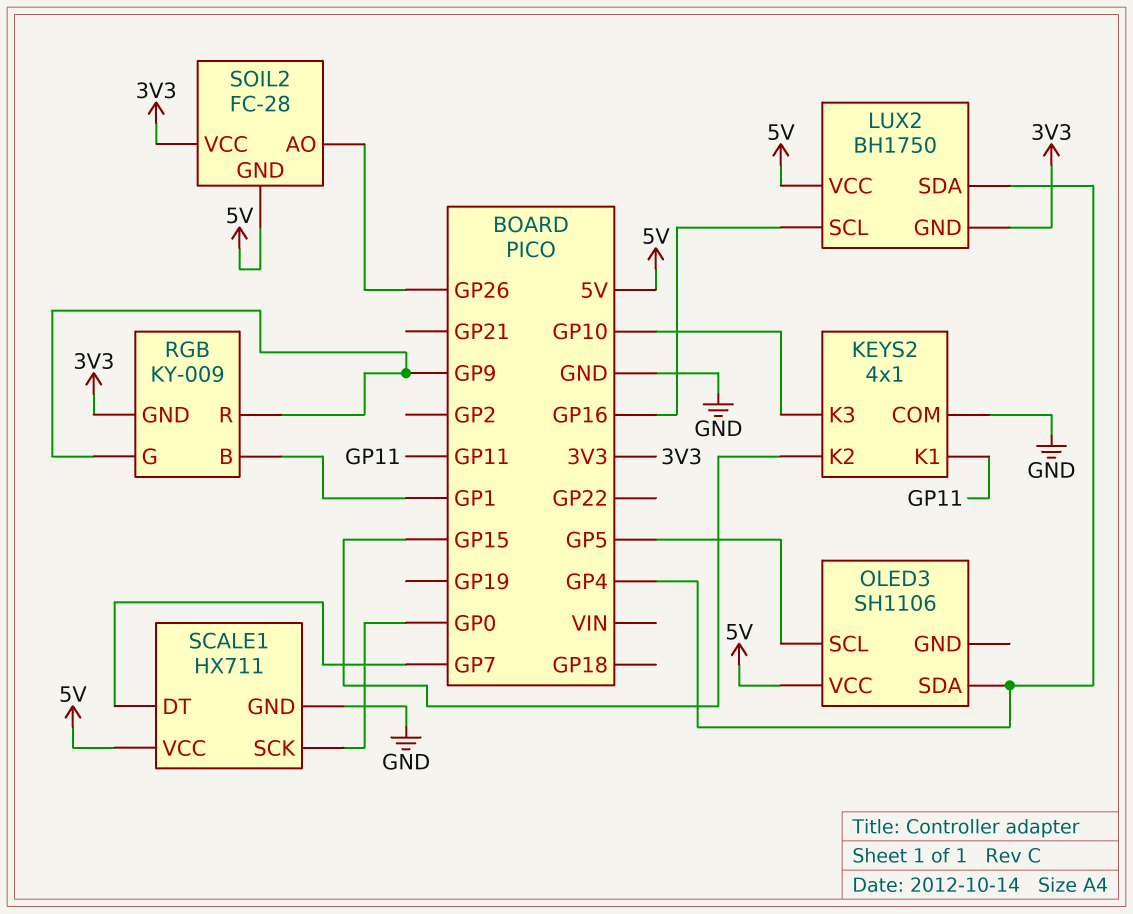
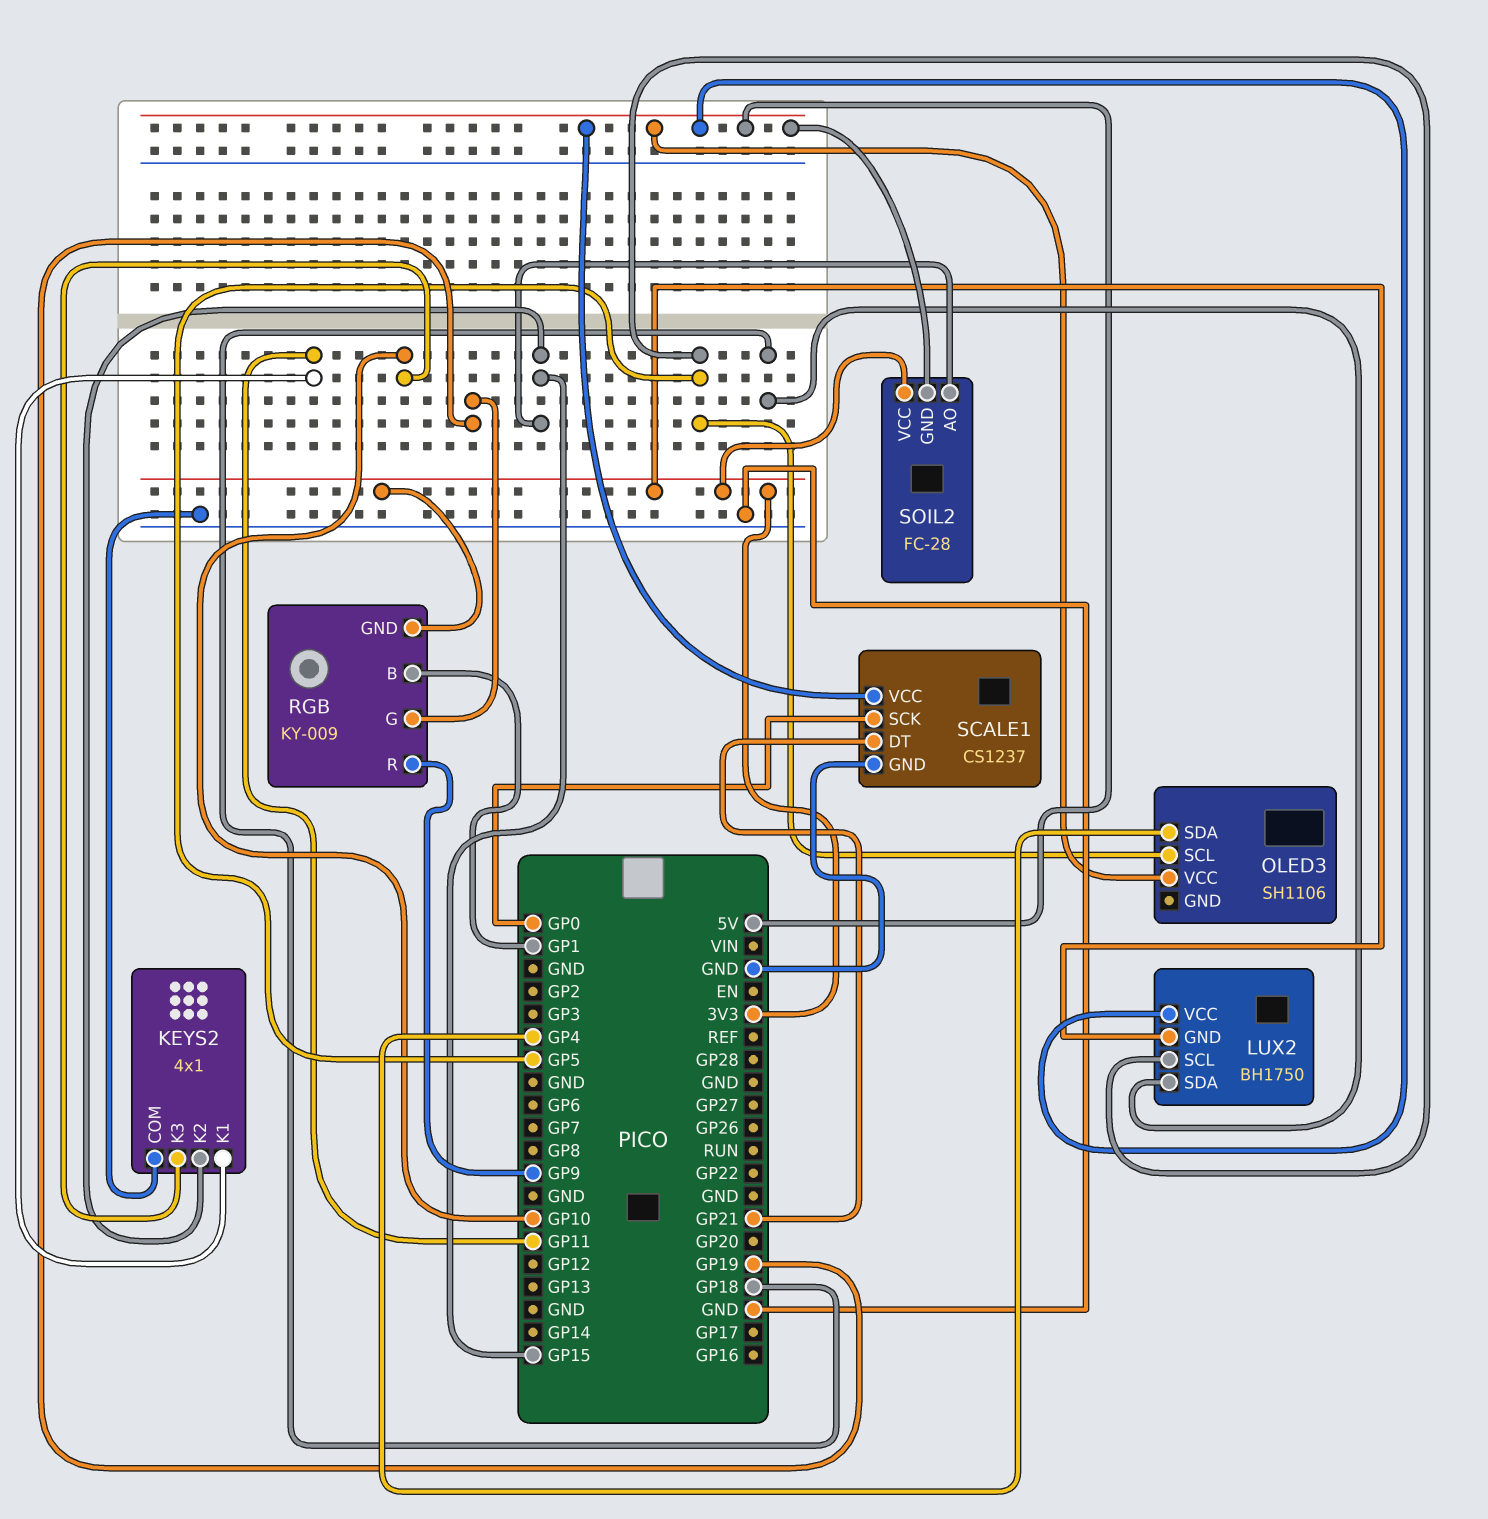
LUX2 pin SCL: GP16 -> GP5
LUX2 pin SDA: GP4 -> GP18
RGB pin G: GP9 -> GP19
SCALE1: HX711 -> CS1237
SCALE1 pin DT: GP7 -> GP21
SOIL2 pin AO: GP26 -> GP15

